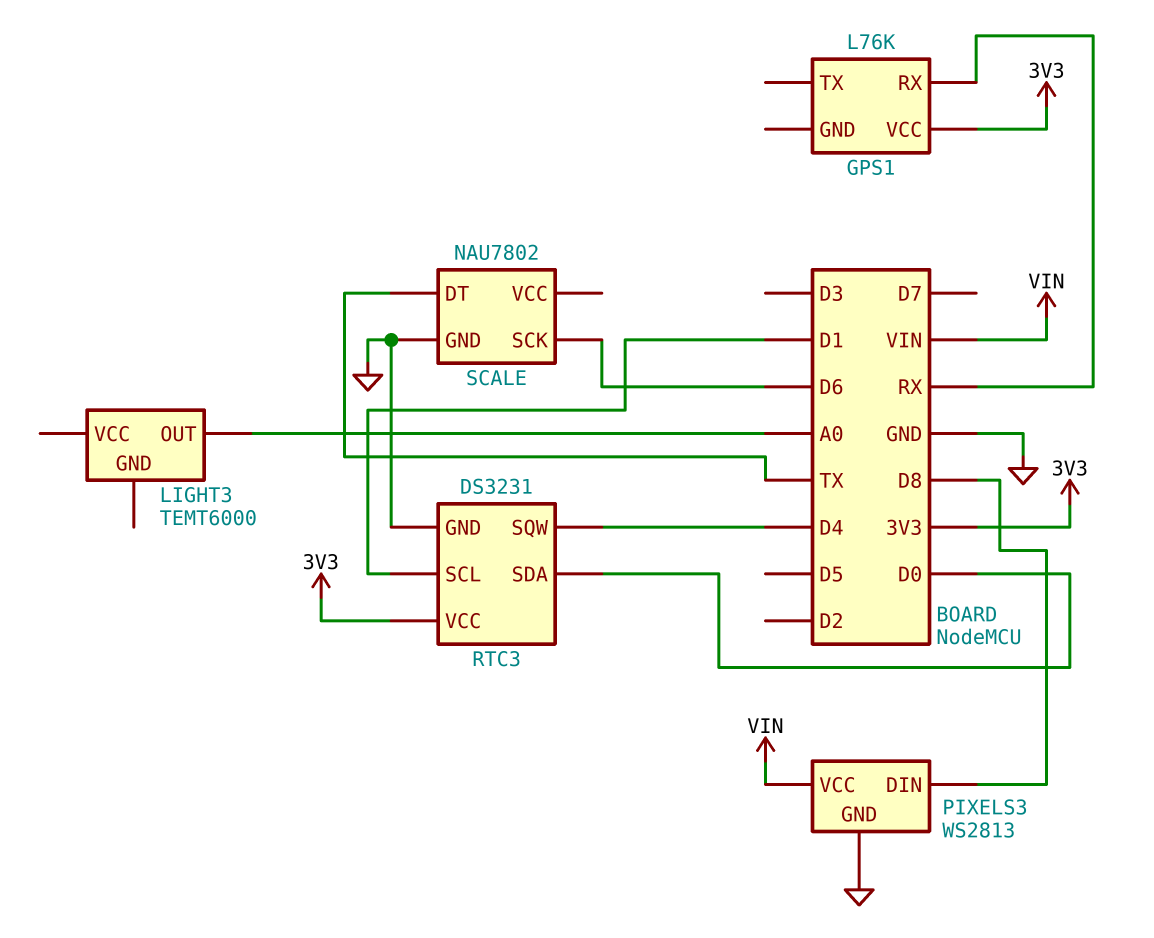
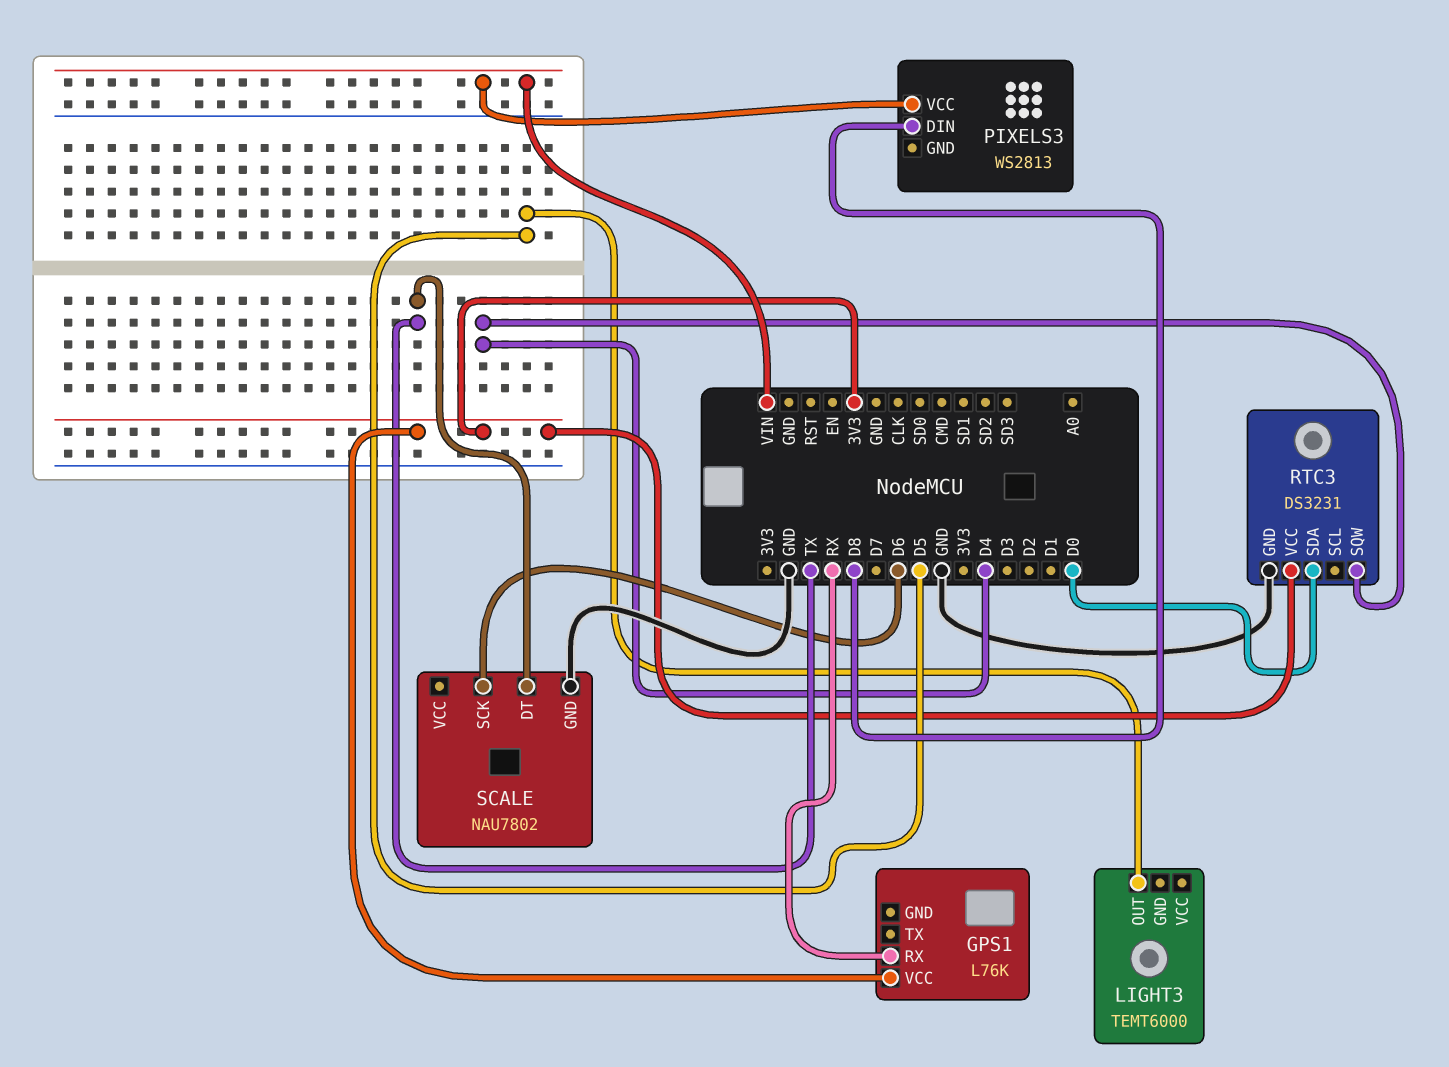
LIGHT3 pin OUT: A0 -> D5
PIXELS3 pin GND: GND -> none
RTC3 pin SCL: D1 -> none

